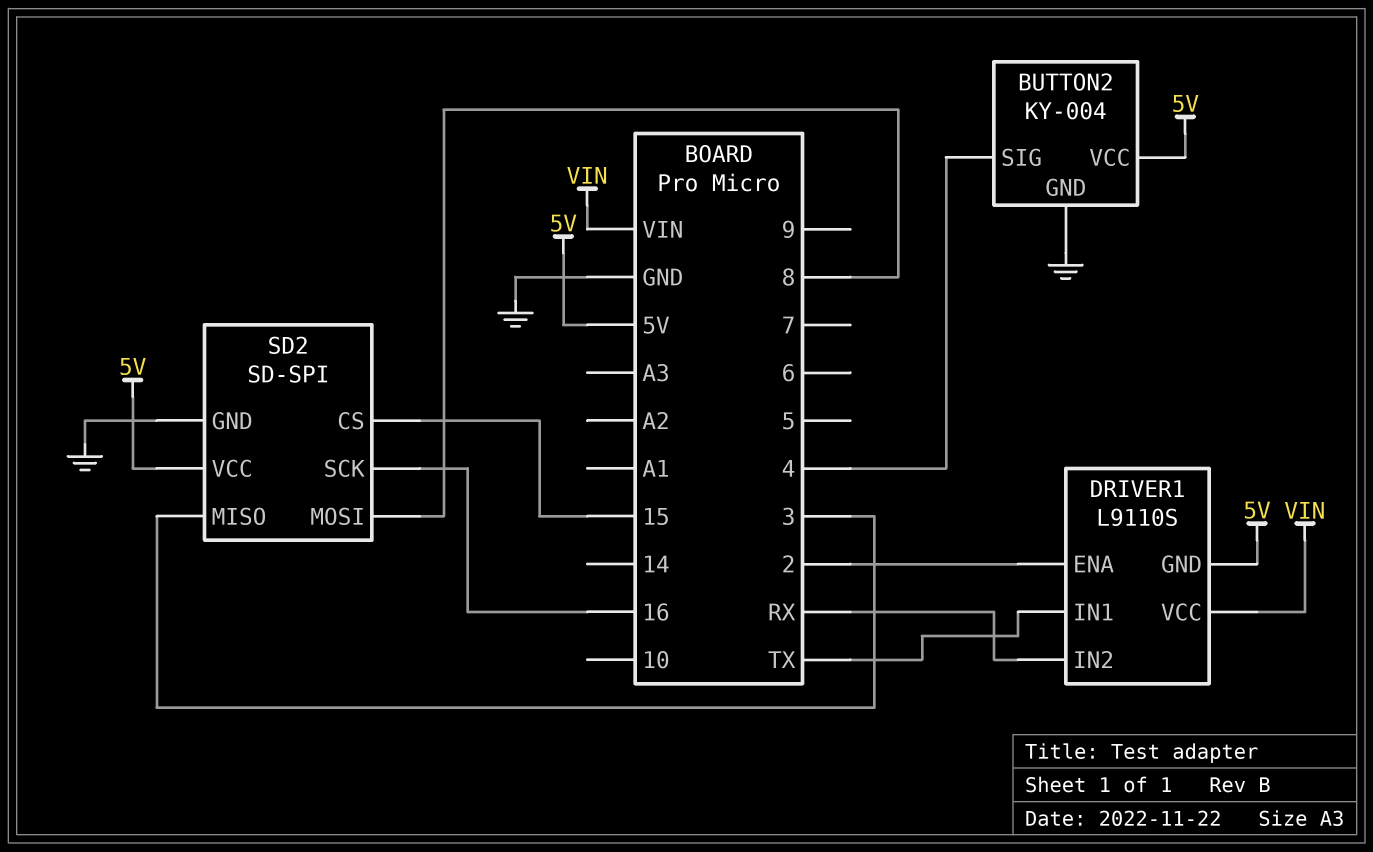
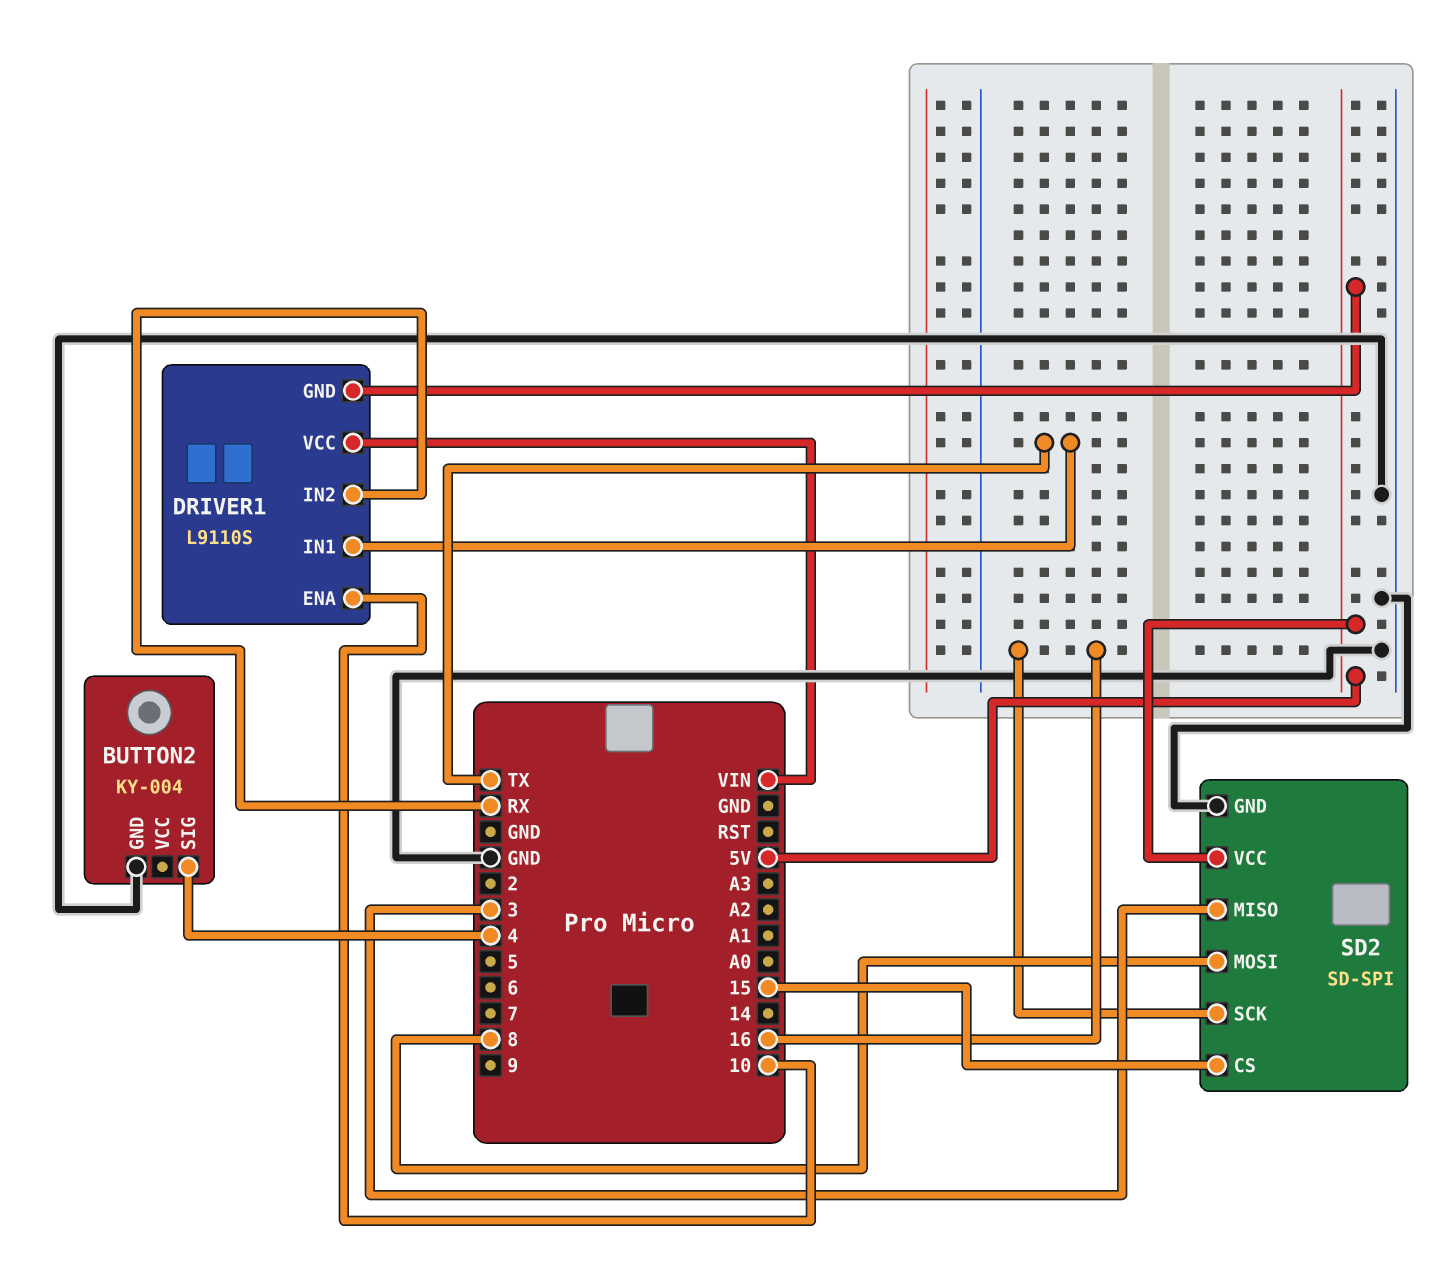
BUTTON2 pin VCC: 5V -> none
DRIVER1 pin ENA: 2 -> 10

